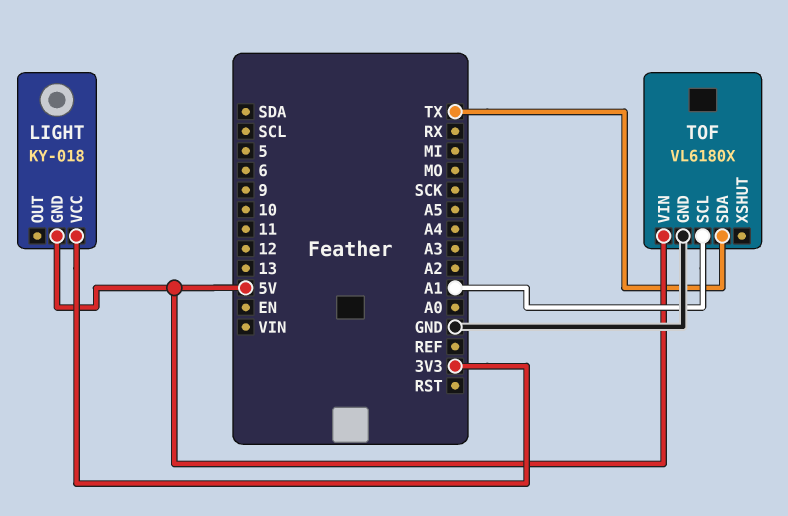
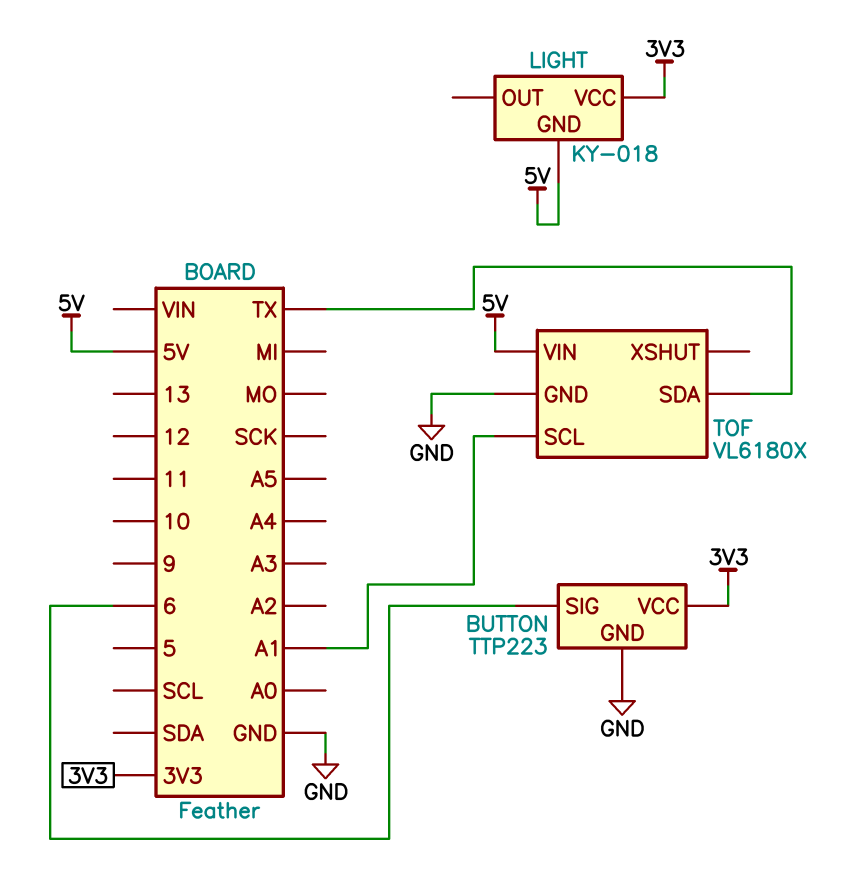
BUTTON: none -> TTP223
BUTTON pin GND: none -> GND
BUTTON pin SIG: none -> 6
BUTTON pin VCC: none -> 3V3

